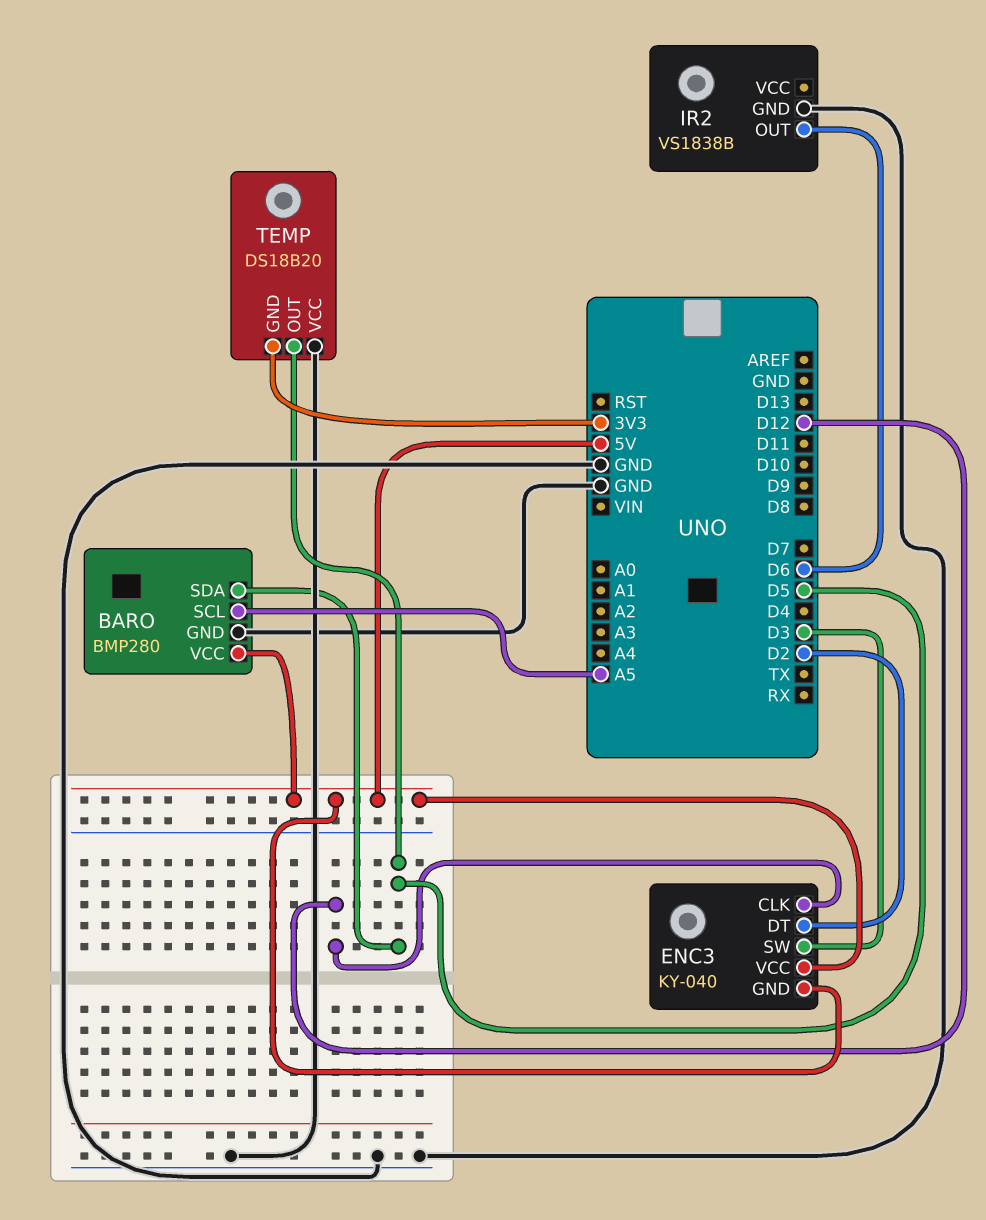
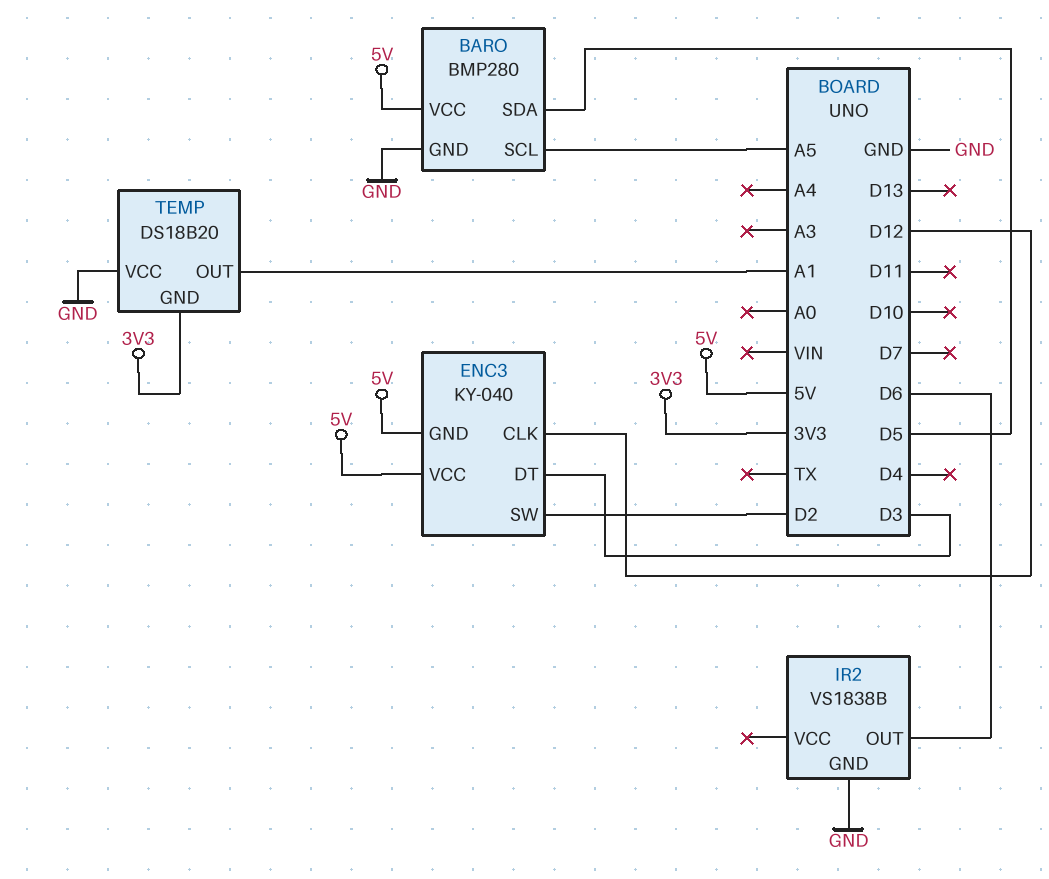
ENC3 pin DT: D2 -> D3
ENC3 pin SW: D3 -> D2
TEMP pin OUT: D5 -> A1

